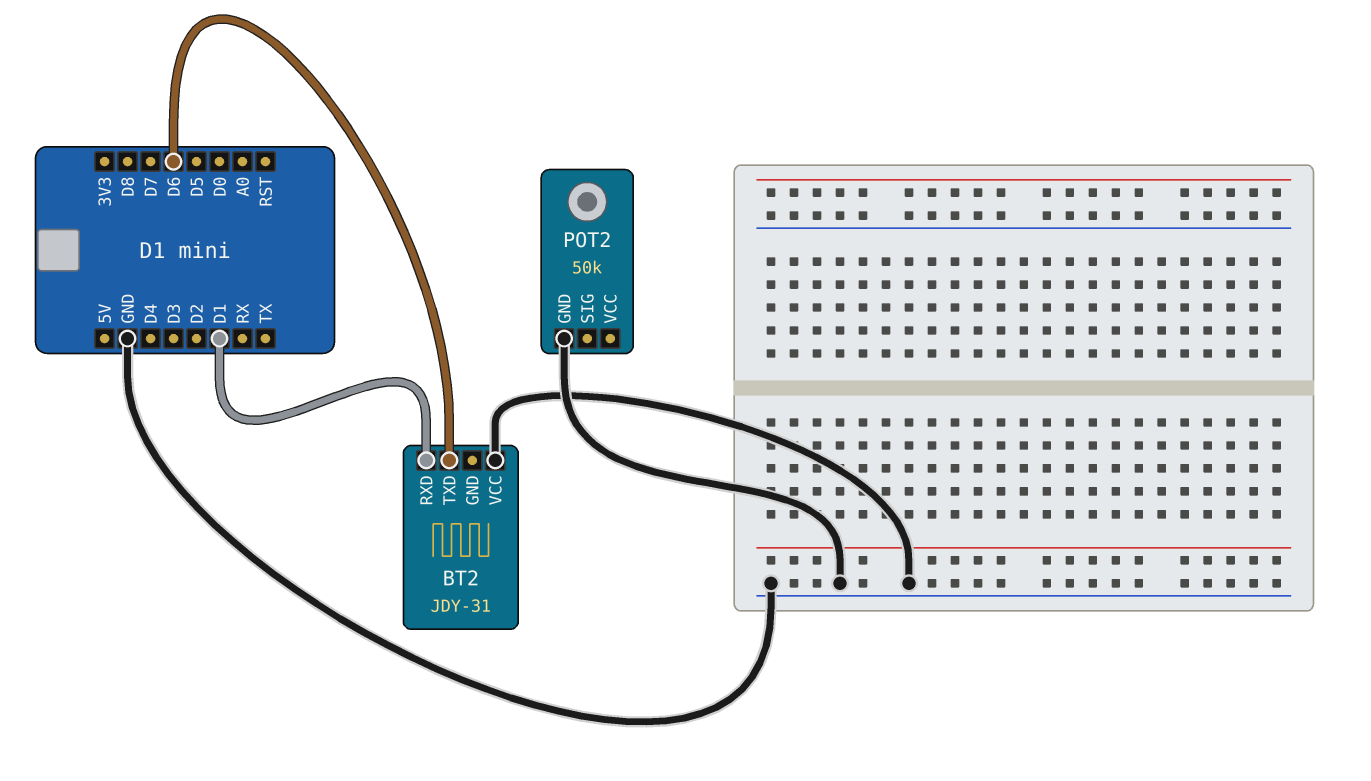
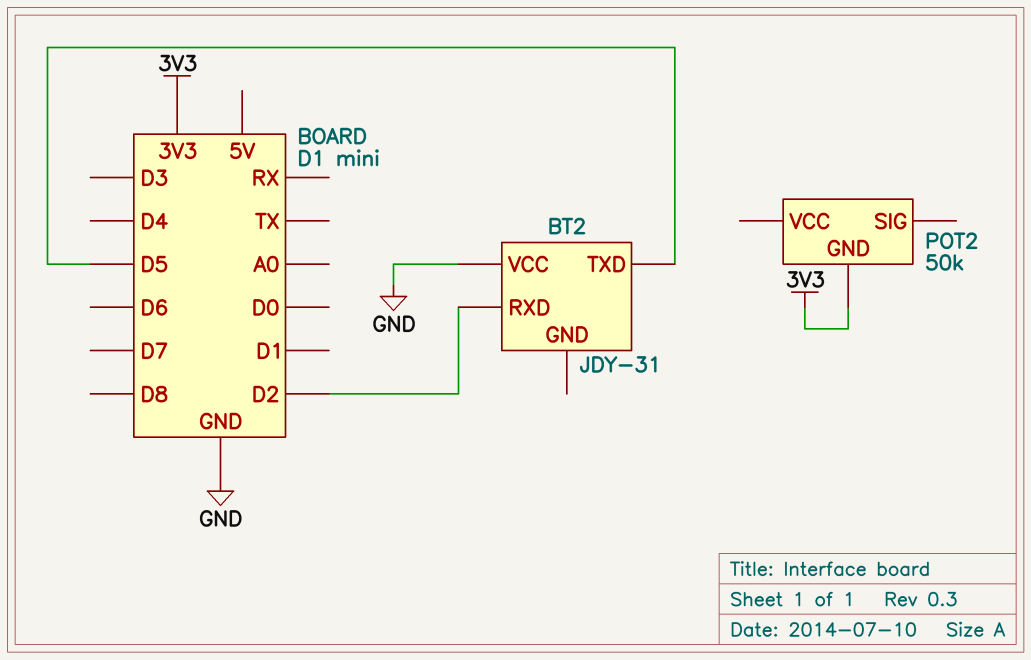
BT2 pin RXD: D1 -> D2
BT2 pin TXD: D6 -> D5
POT2 pin GND: GND -> 3V3

